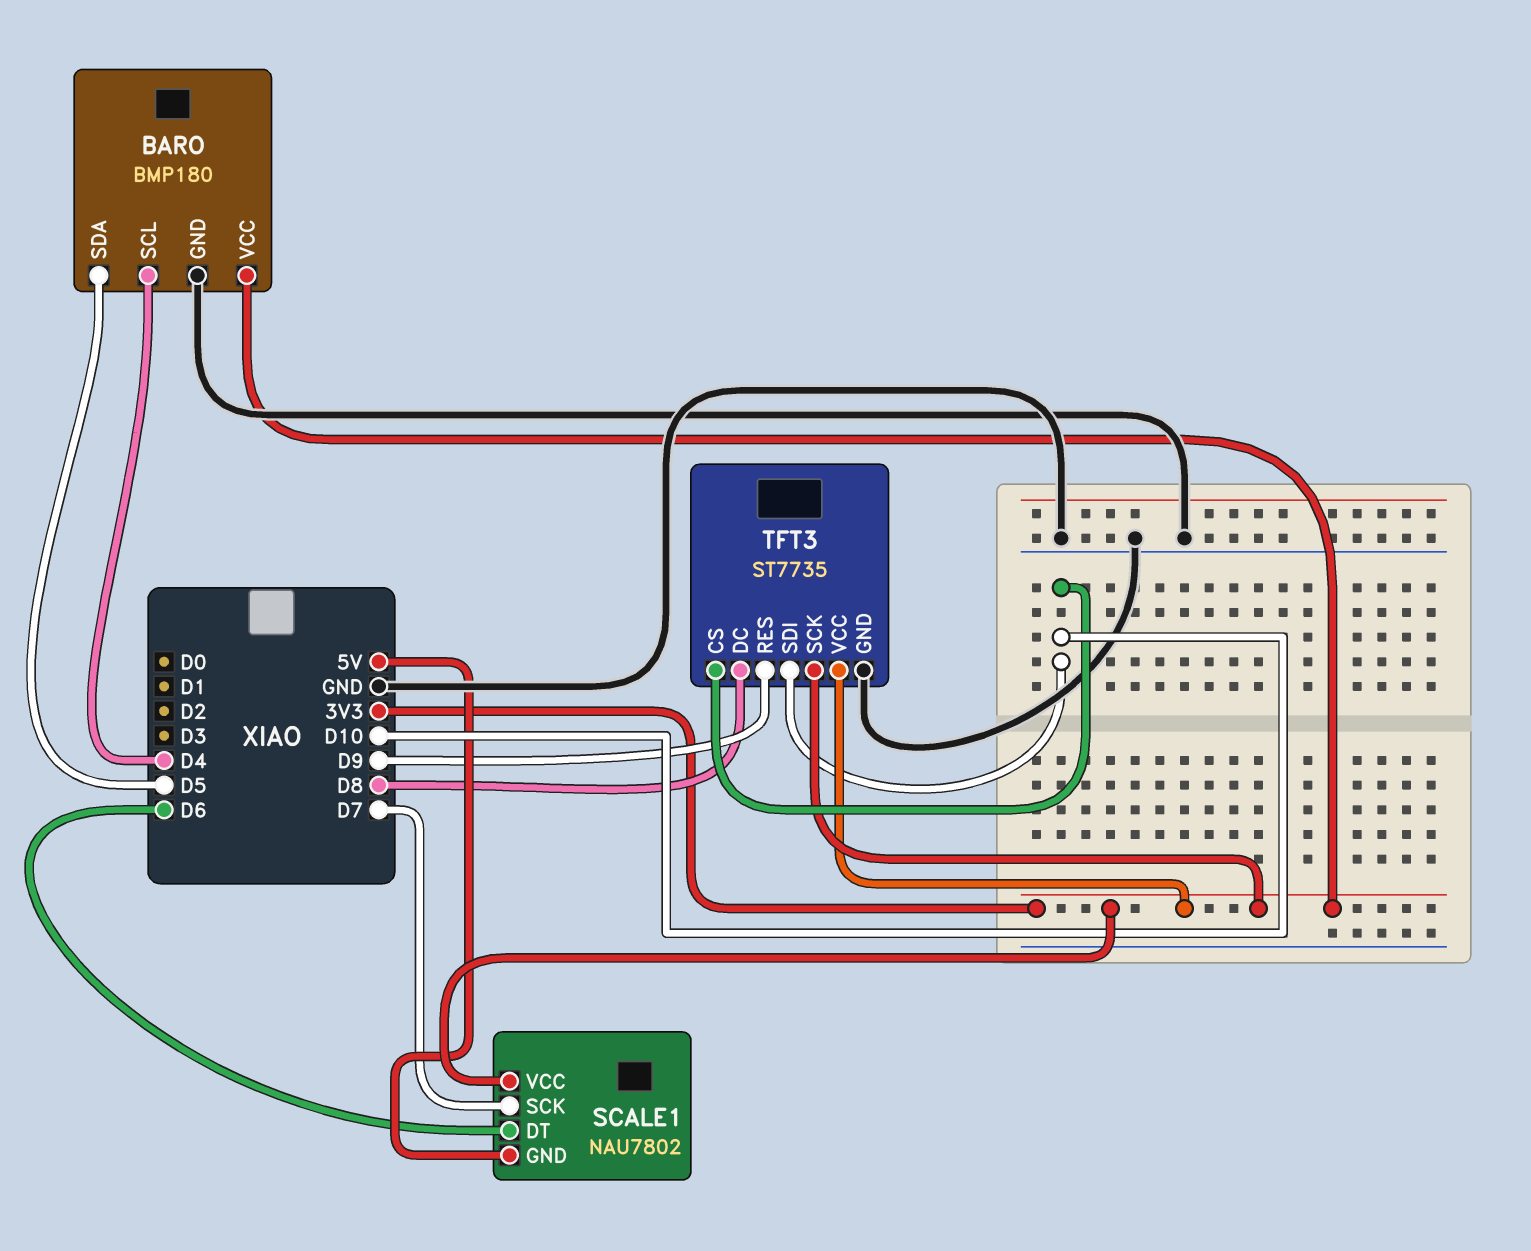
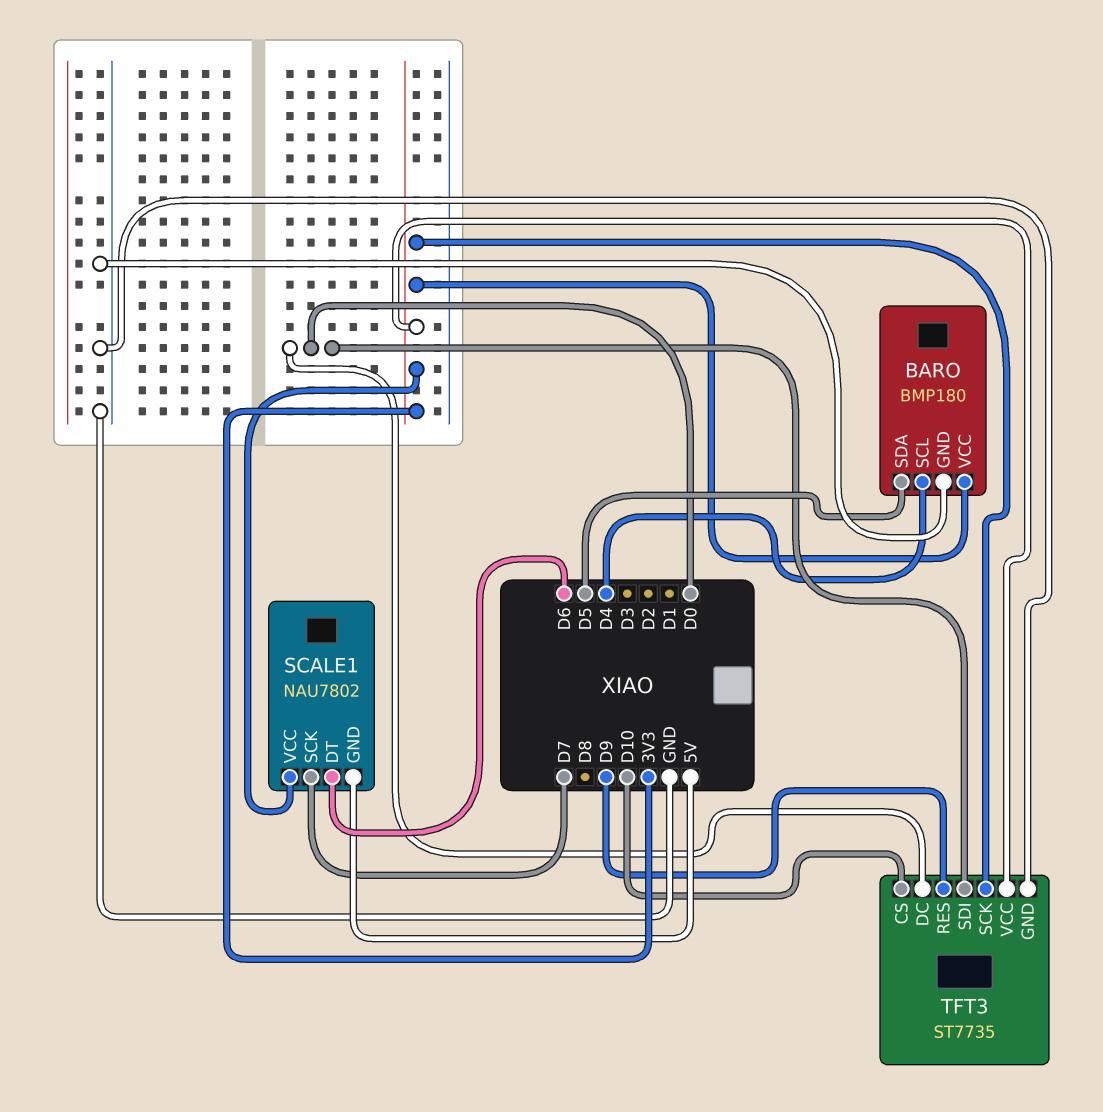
TFT3 pin DC: D8 -> D0
TFT3 pin SDI: D10 -> D0

